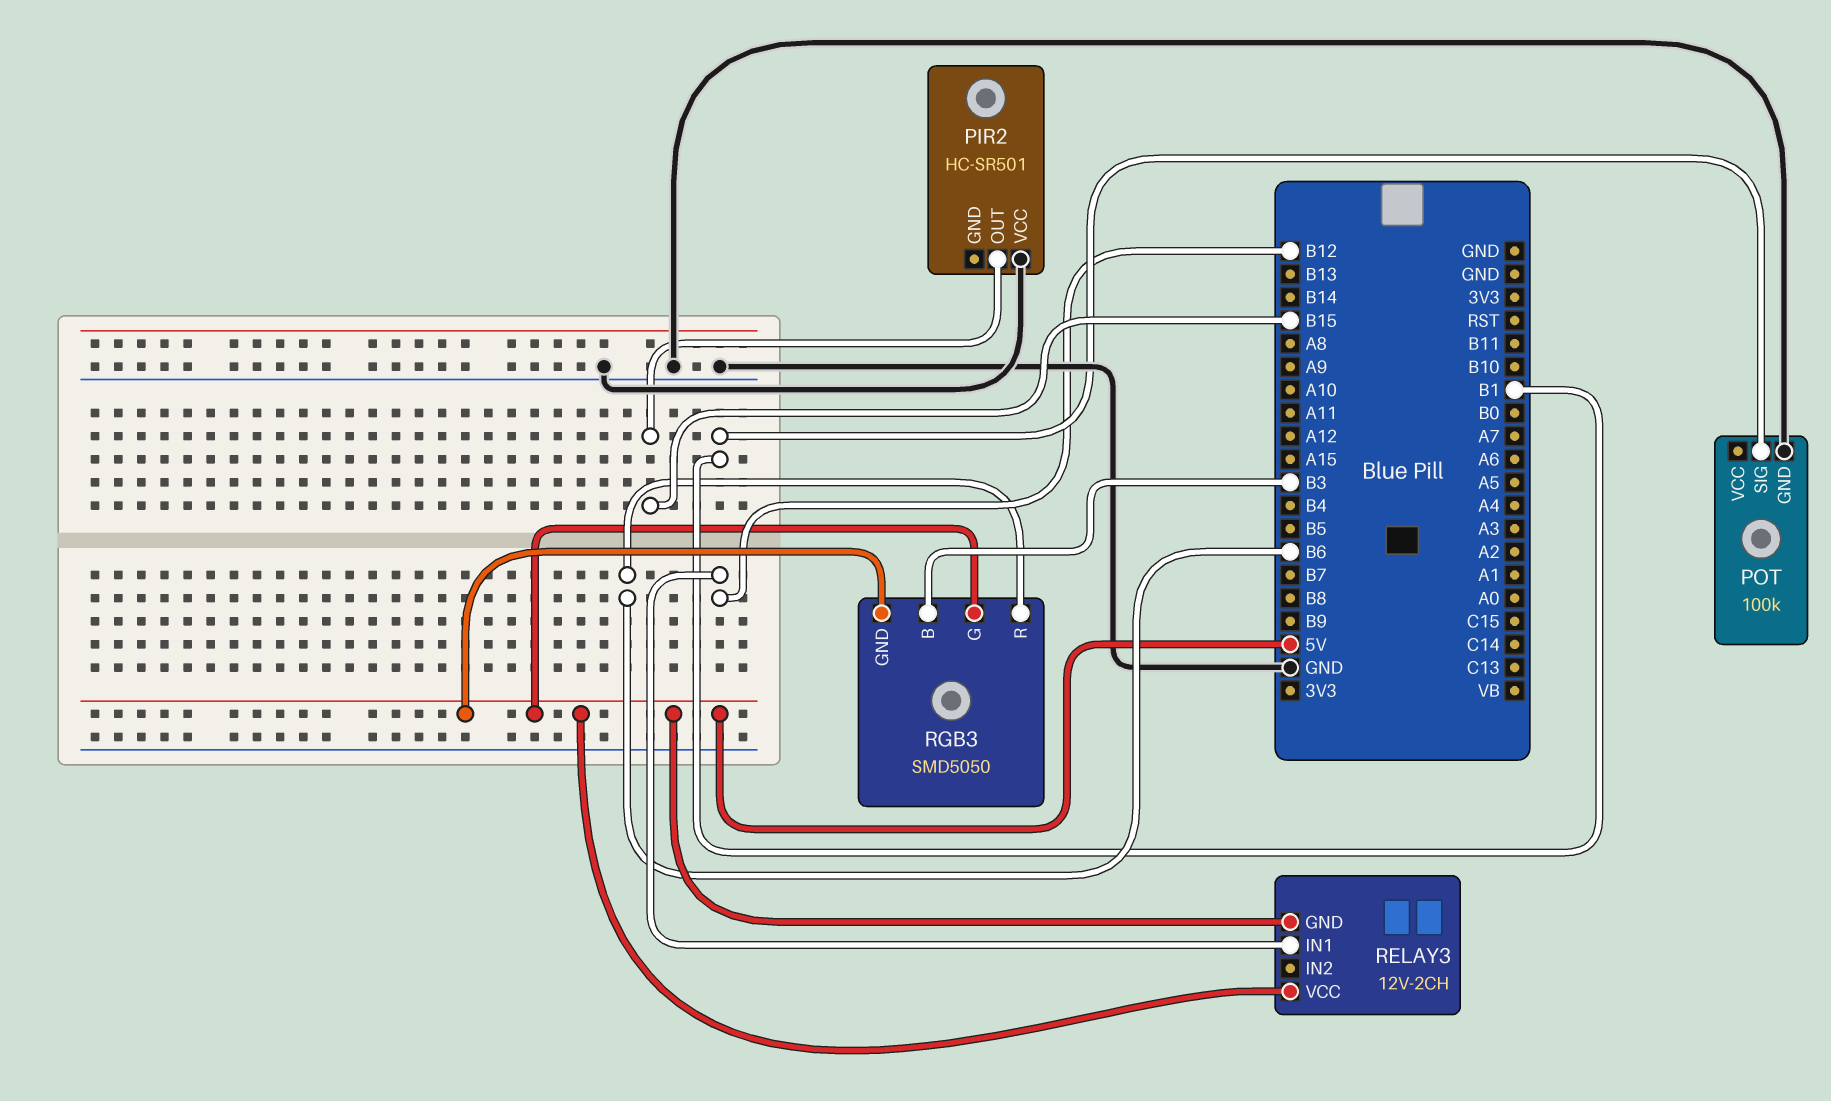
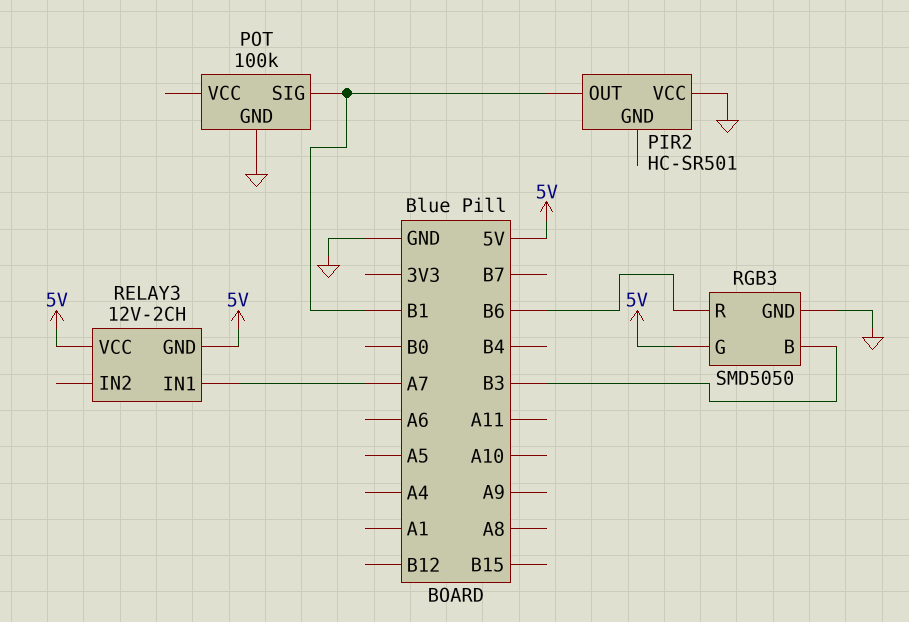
PIR2 pin OUT: B15 -> B1
RELAY3 pin IN1: B12 -> A7
RGB3 pin GND: 5V -> GND

